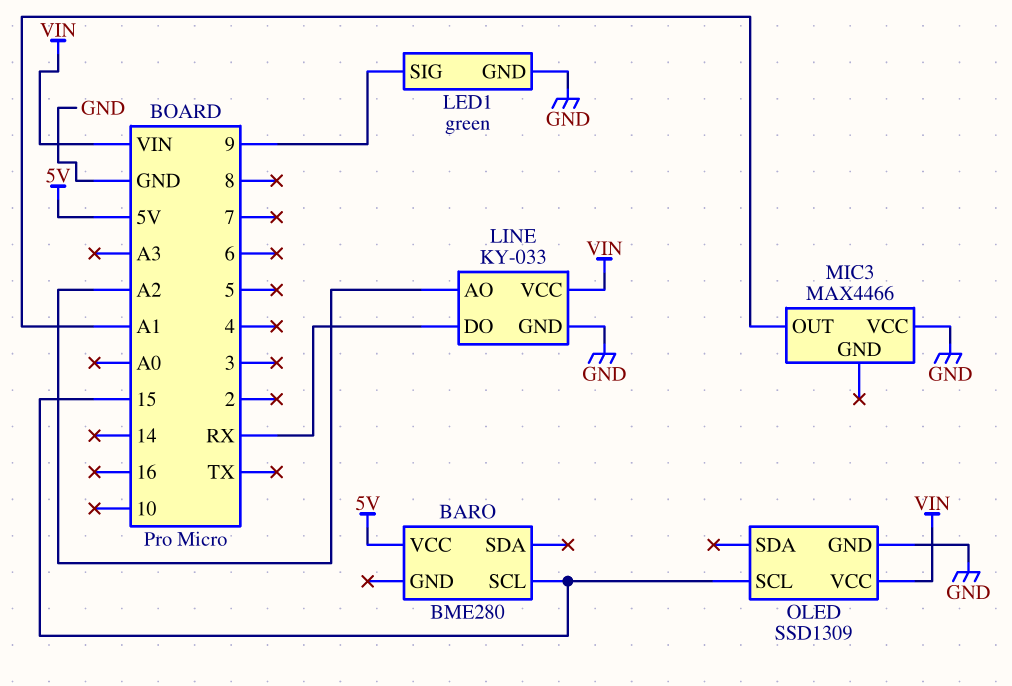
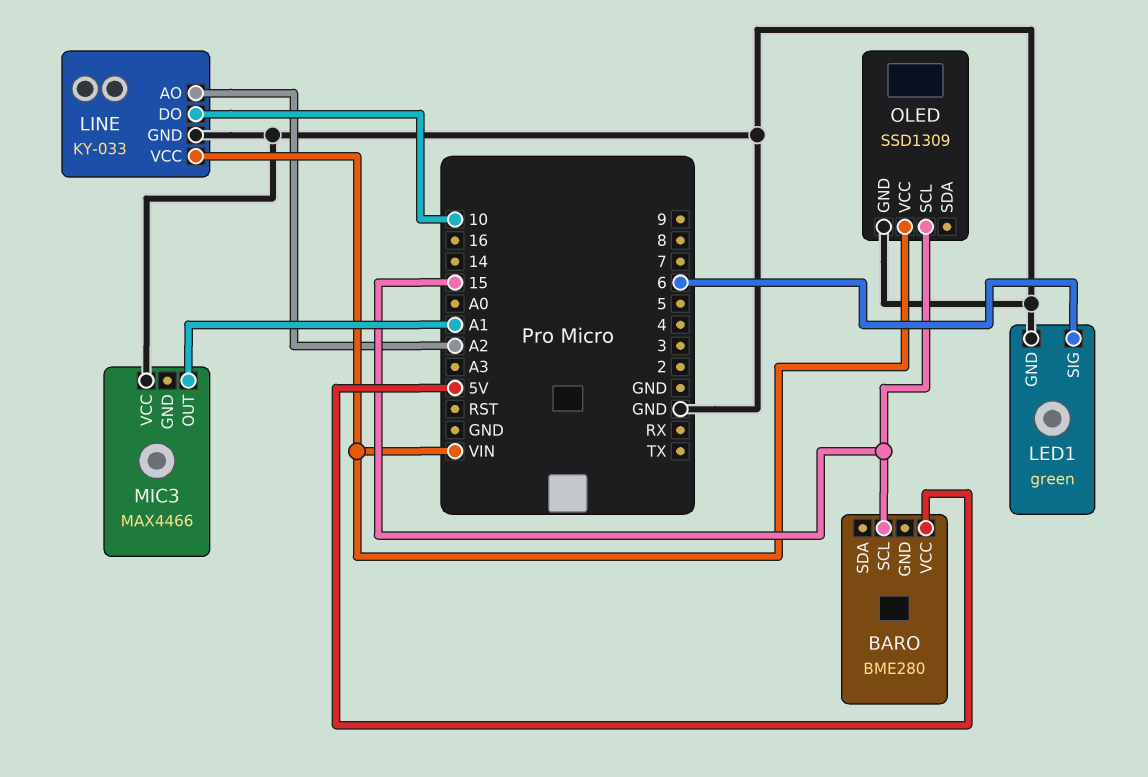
LED1 pin SIG: 9 -> 6
LINE pin DO: RX -> 10

